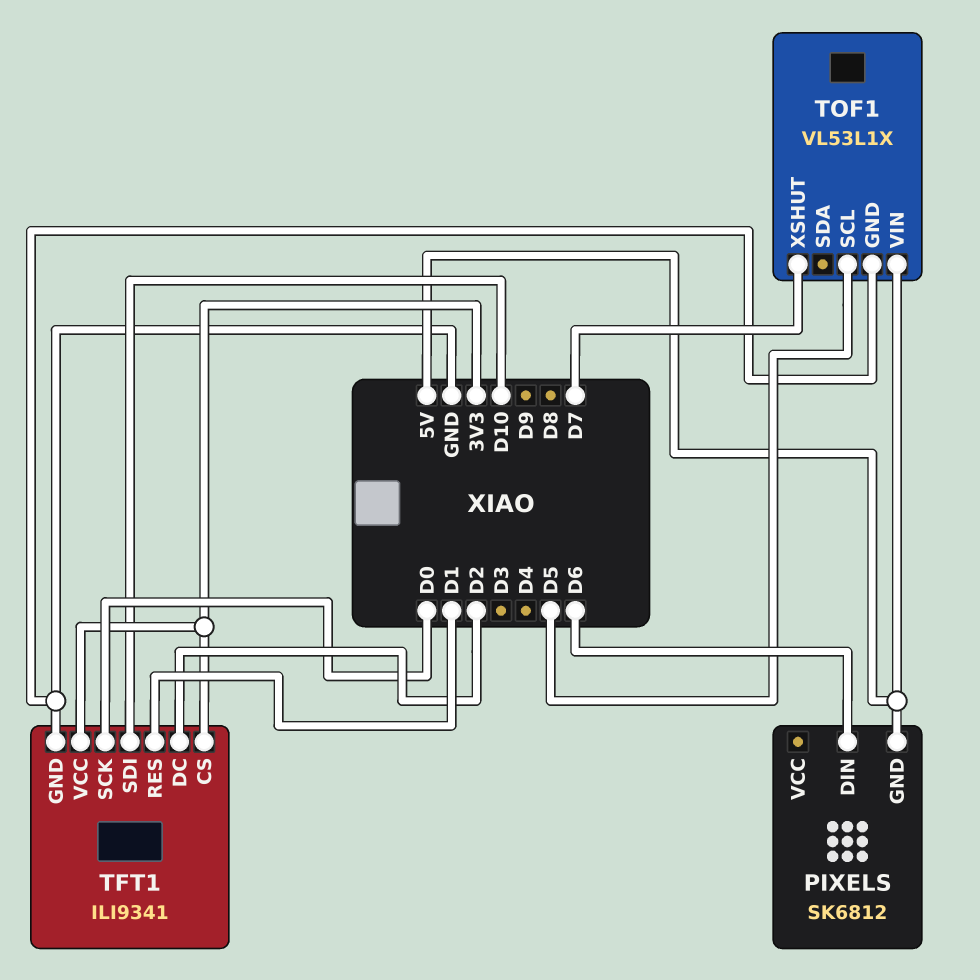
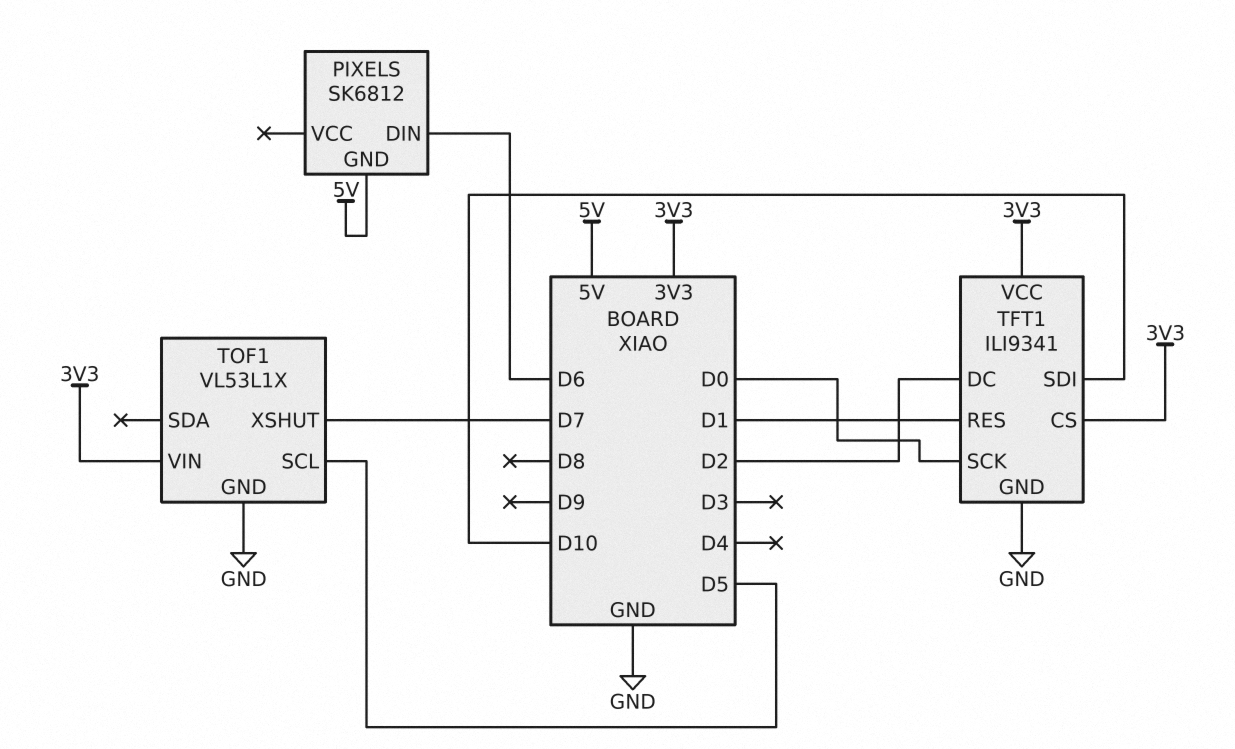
TOF1 pin VIN: 5V -> 3V3

